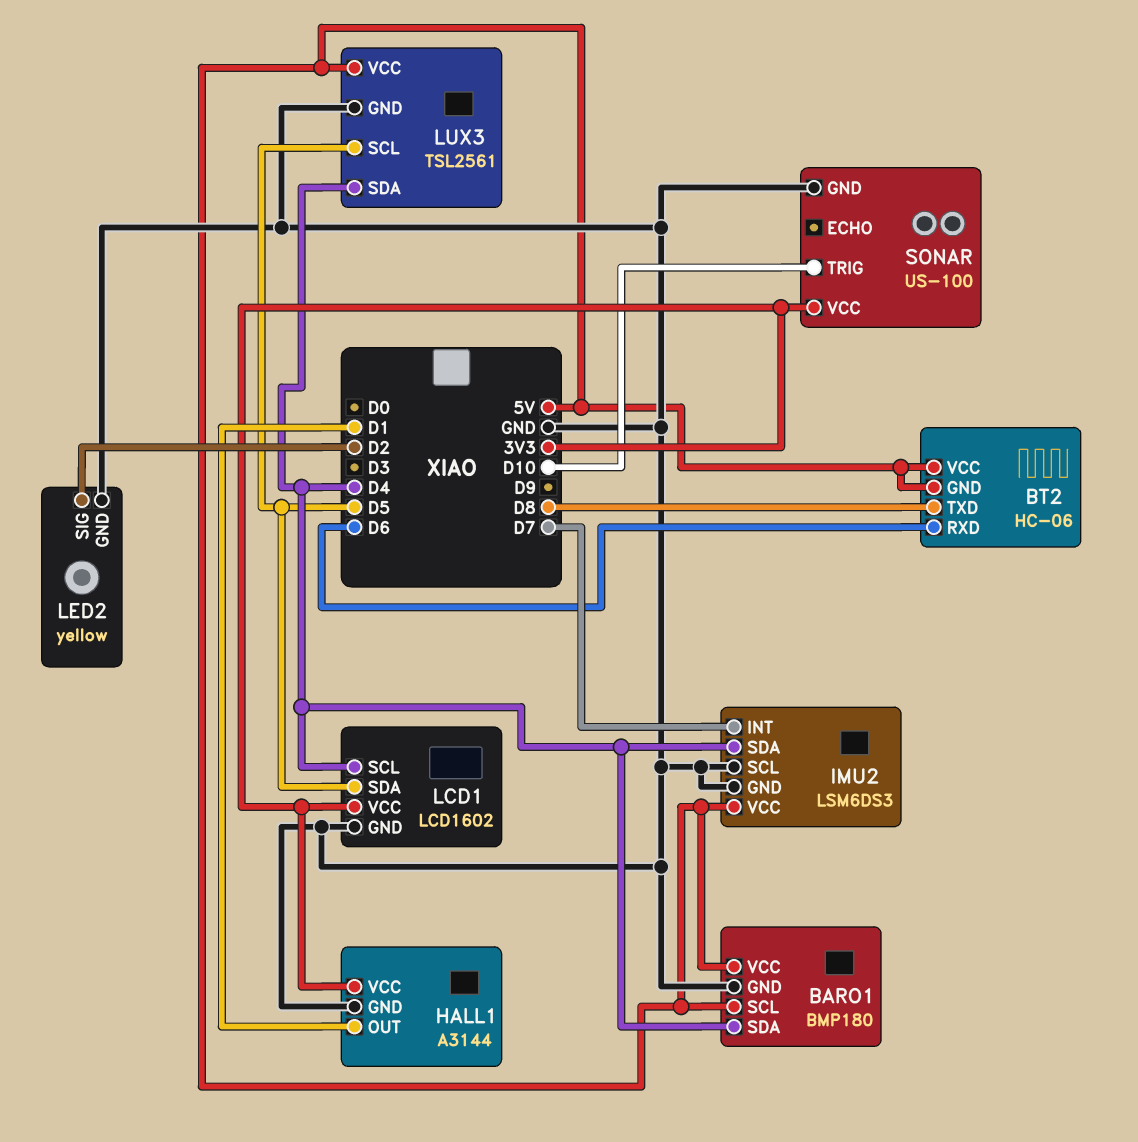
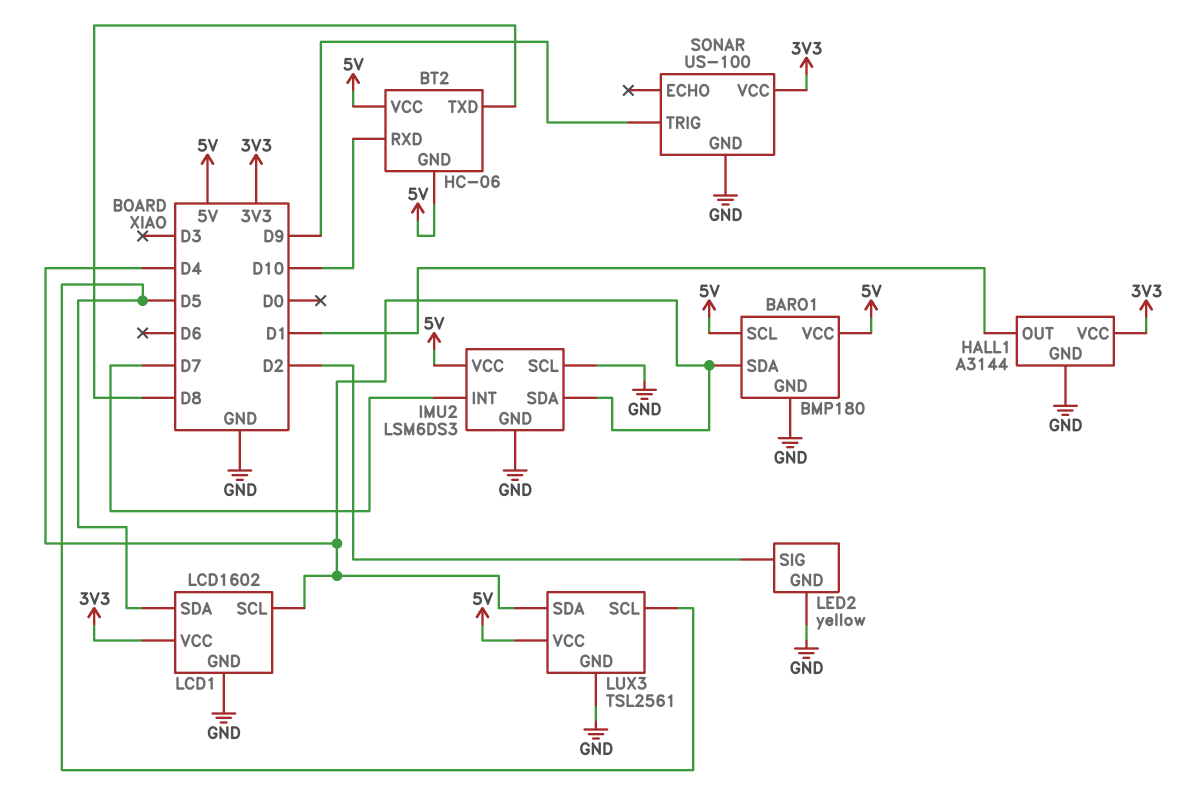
BT2 pin RXD: D6 -> D10
SONAR pin TRIG: D10 -> D9

